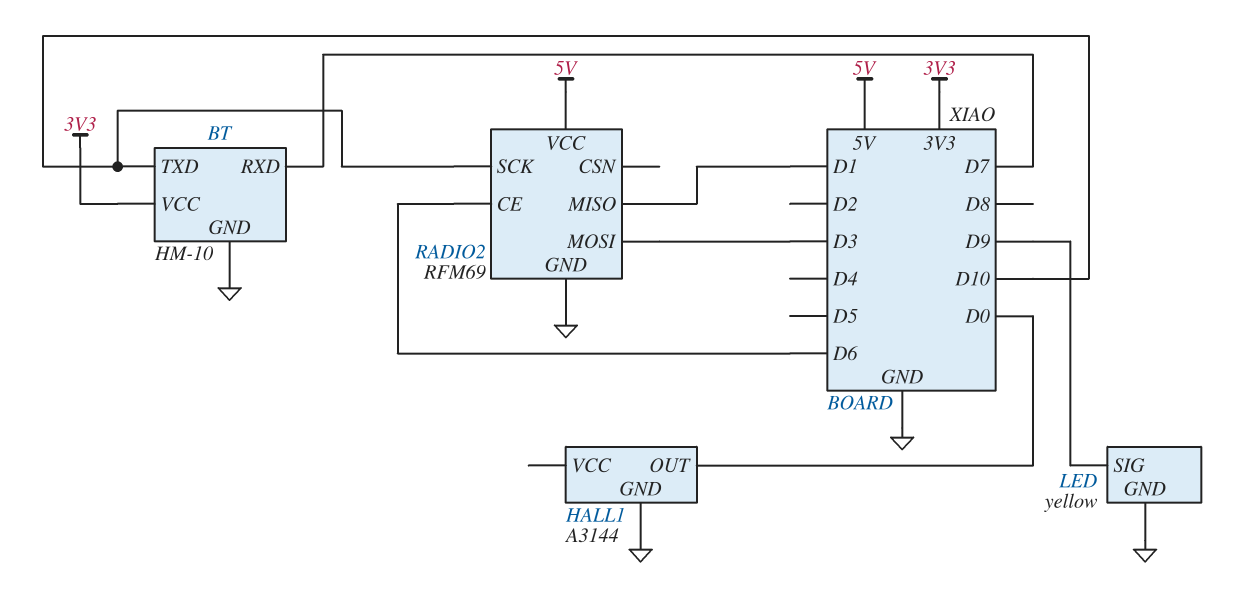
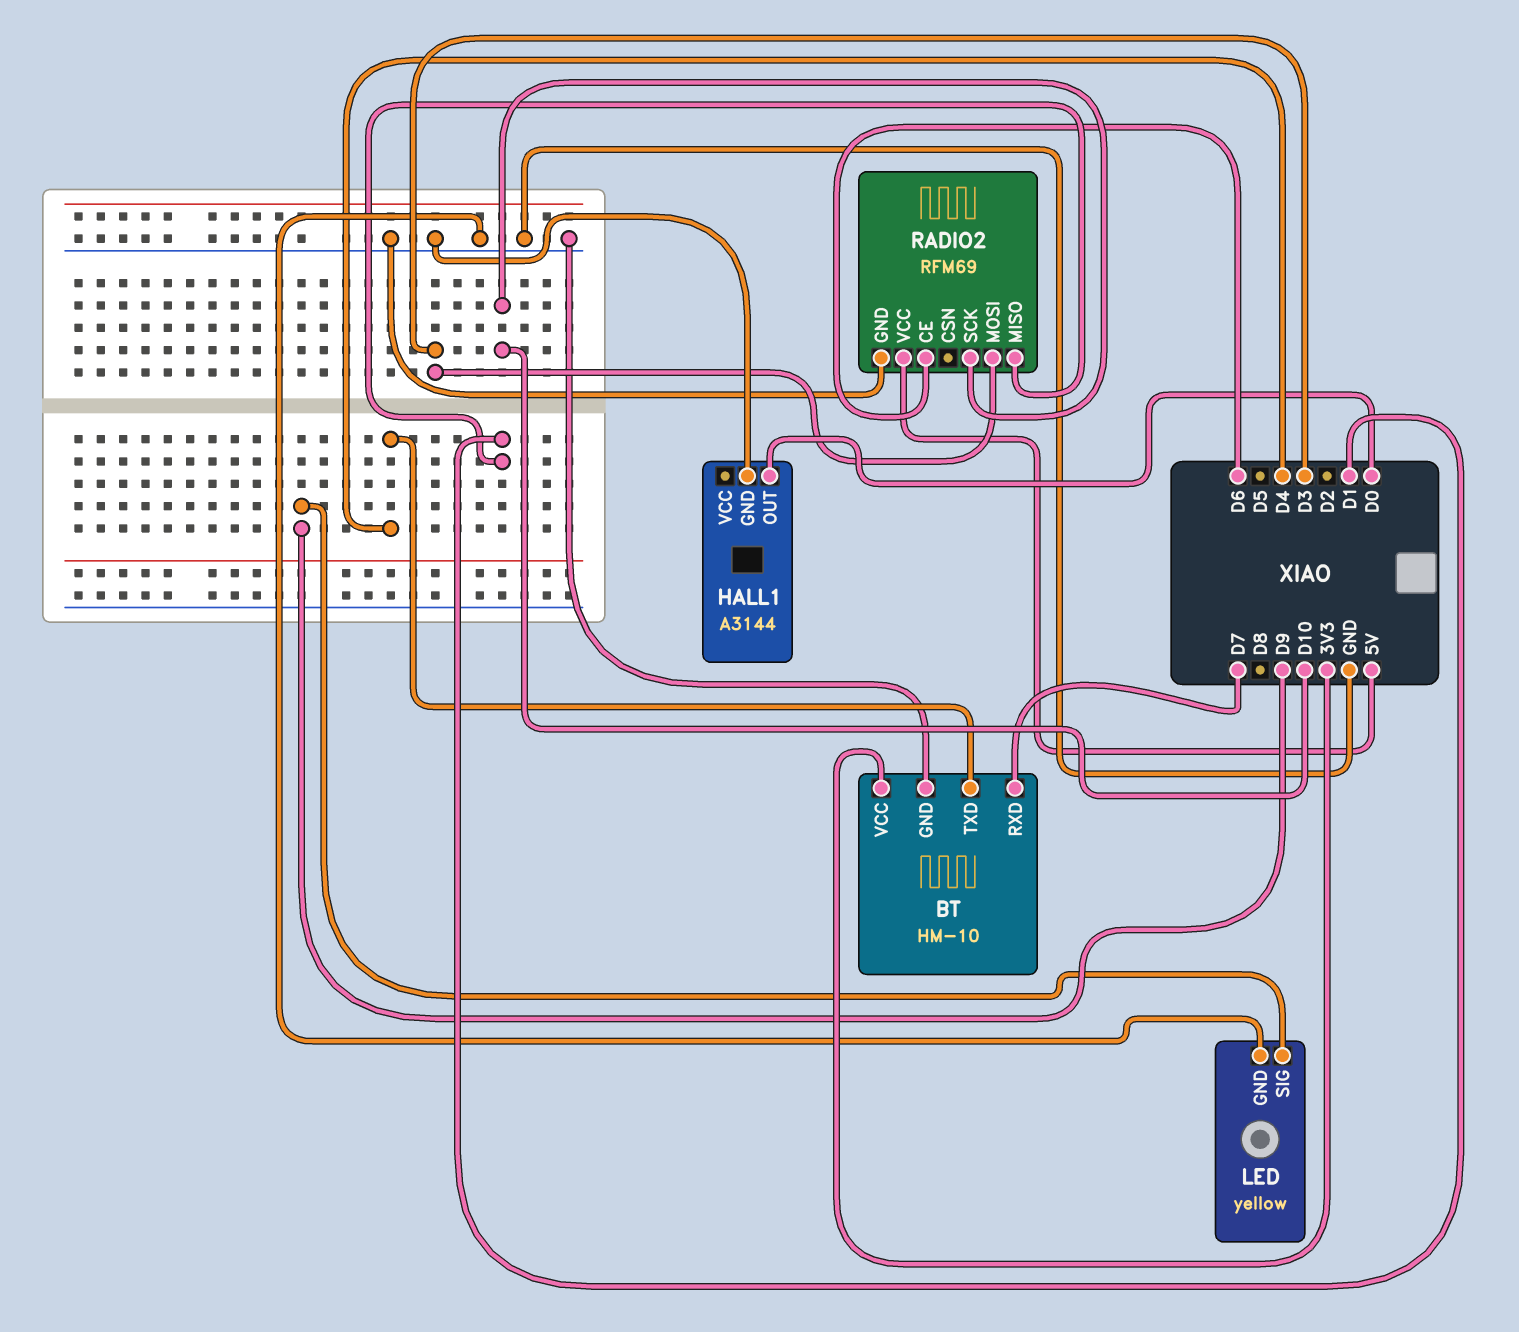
BT pin TXD: D10 -> D4

